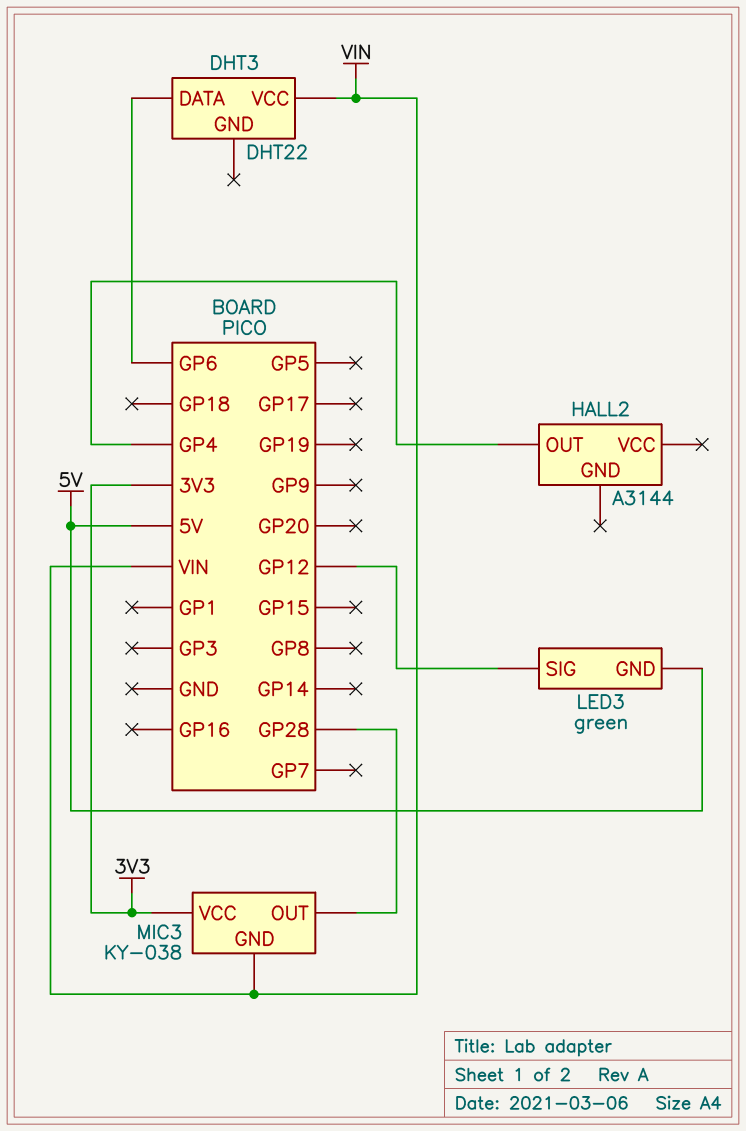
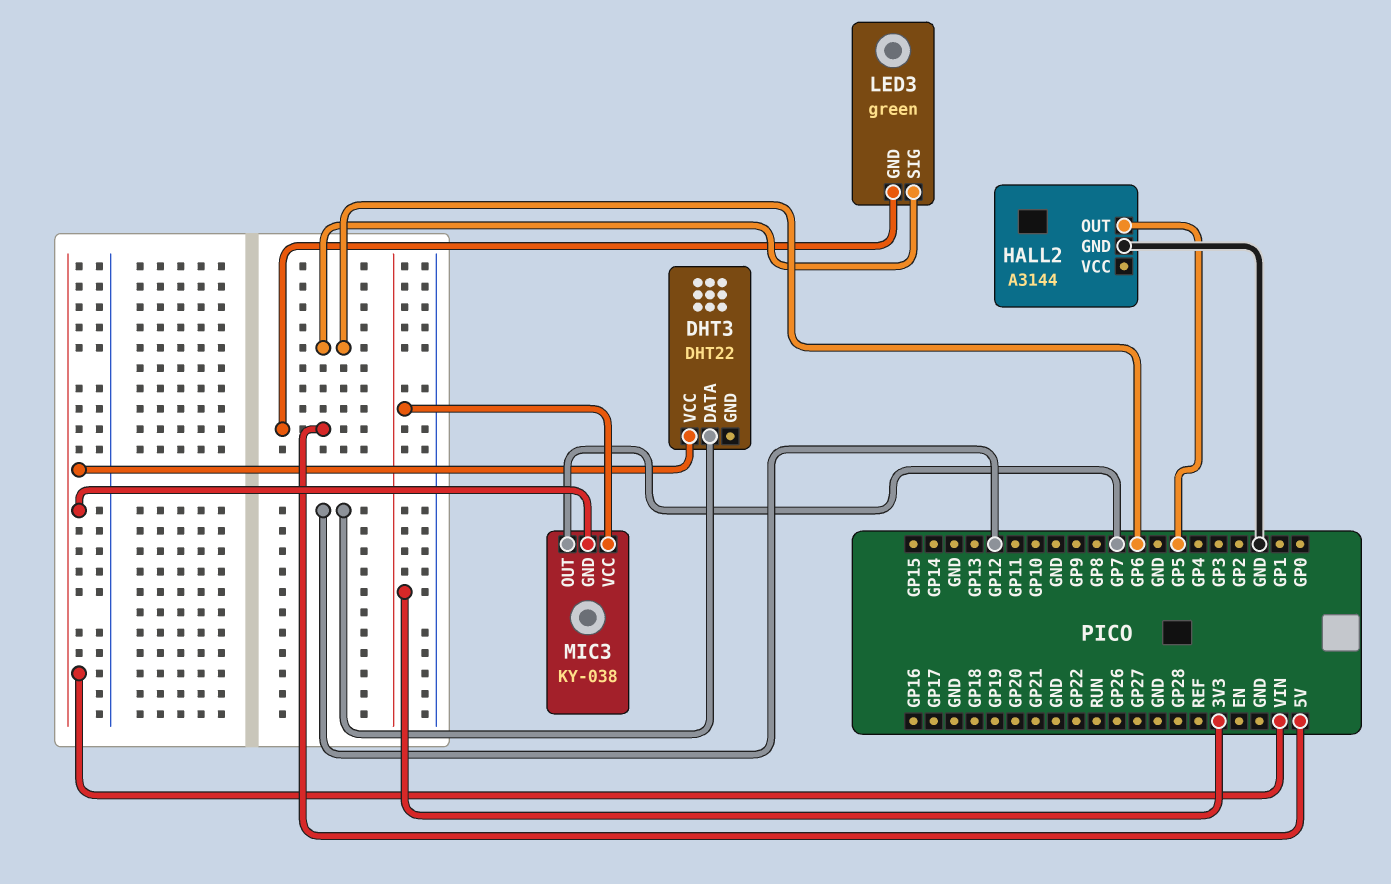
DHT3 pin DATA: GP6 -> GP12
HALL2 pin GND: none -> GND
HALL2 pin OUT: GP4 -> GP5
LED3 pin SIG: GP12 -> GP6
MIC3 pin OUT: GP28 -> GP7

